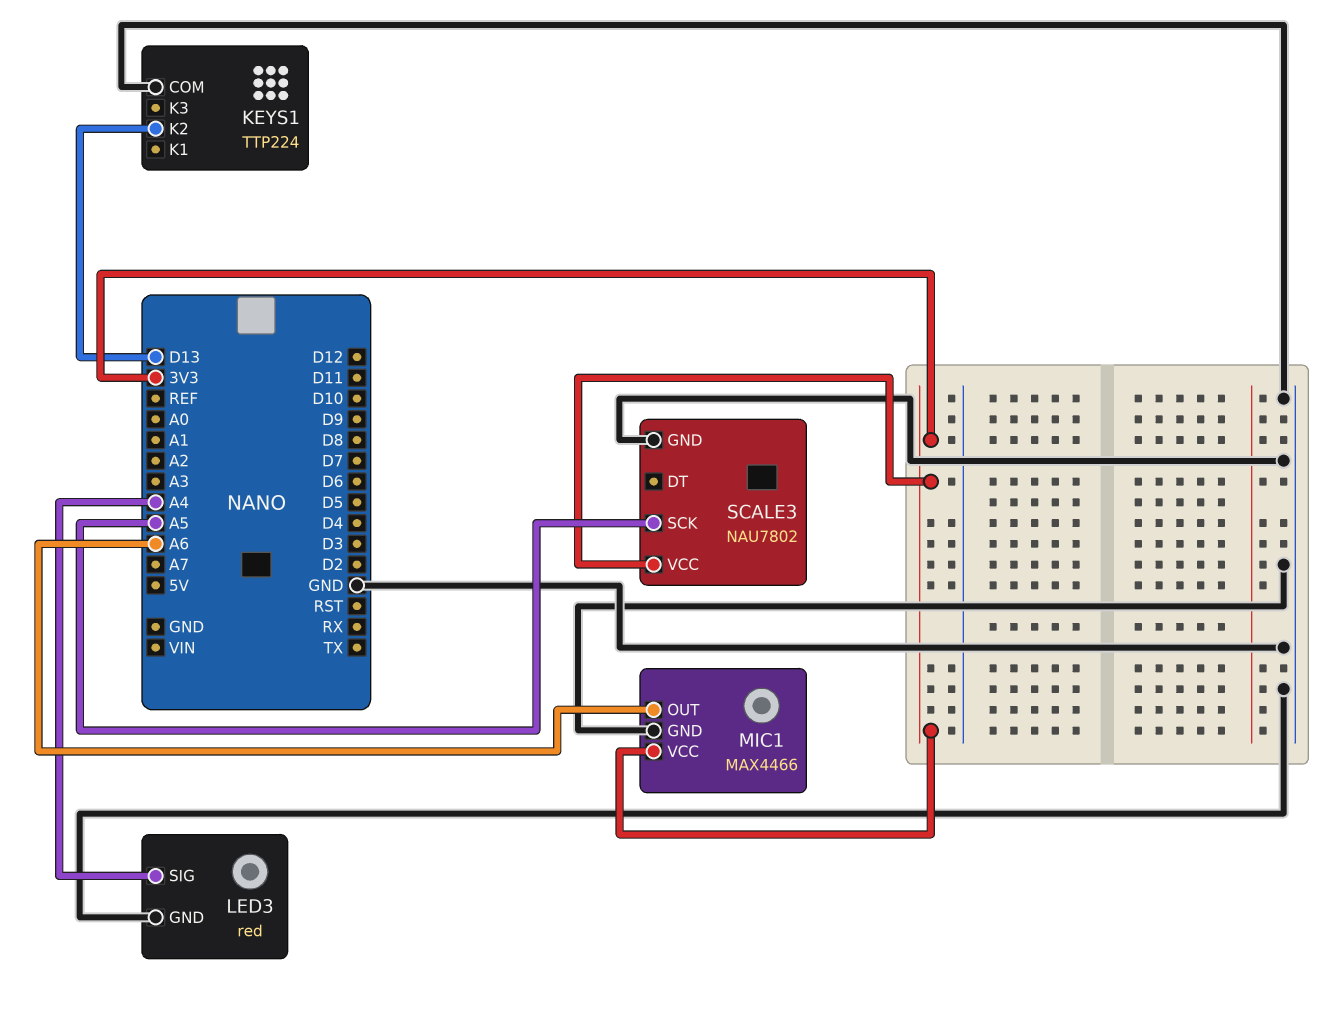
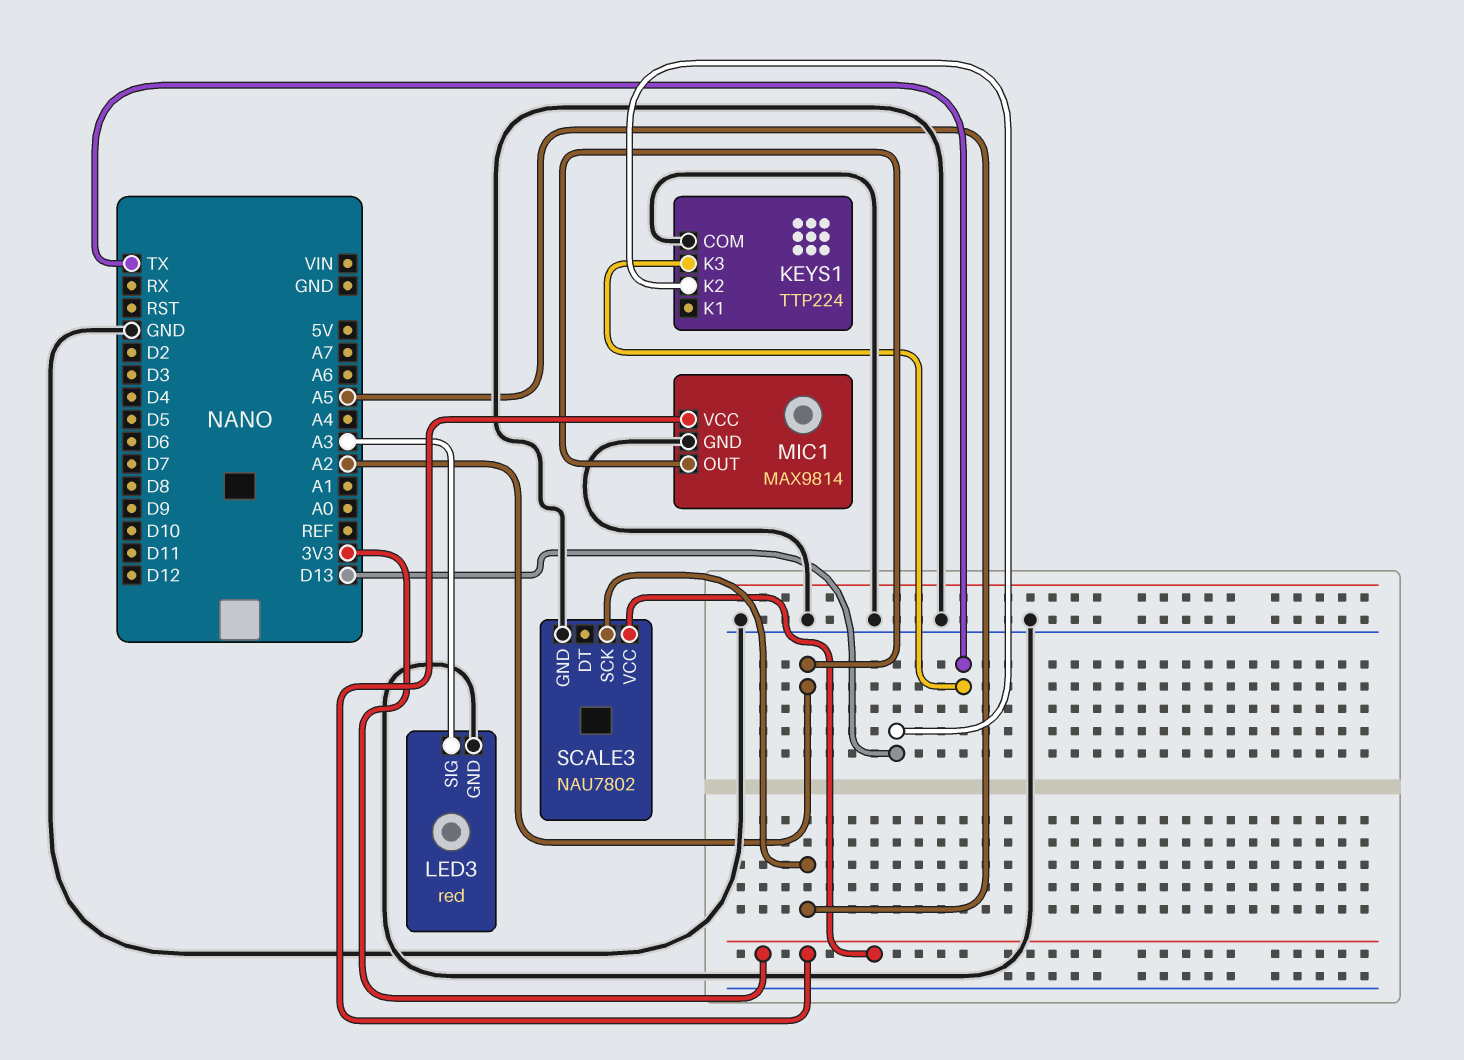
KEYS1 pin K3: none -> TX
LED3 pin SIG: A4 -> A3
MIC1: MAX4466 -> MAX9814
MIC1 pin OUT: A6 -> A2

